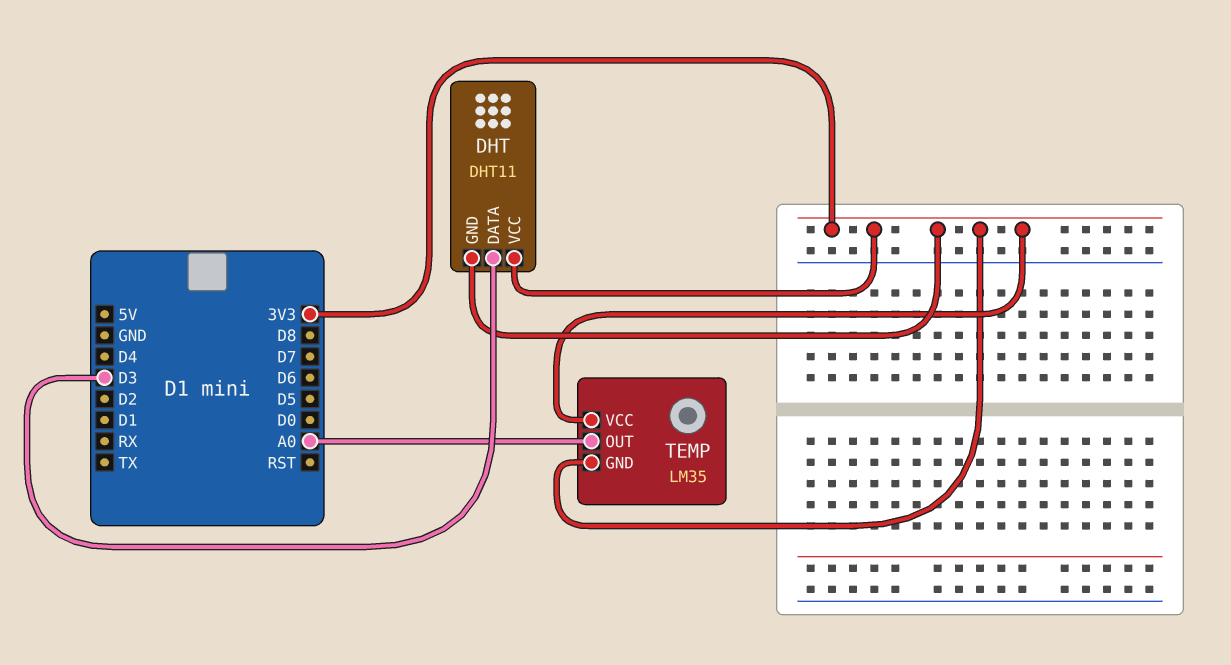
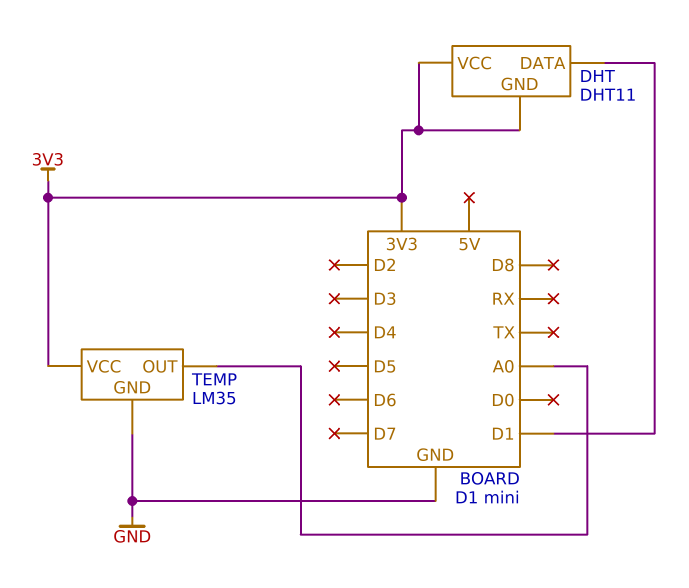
DHT pin DATA: D3 -> D1
TEMP pin GND: 3V3 -> GND

